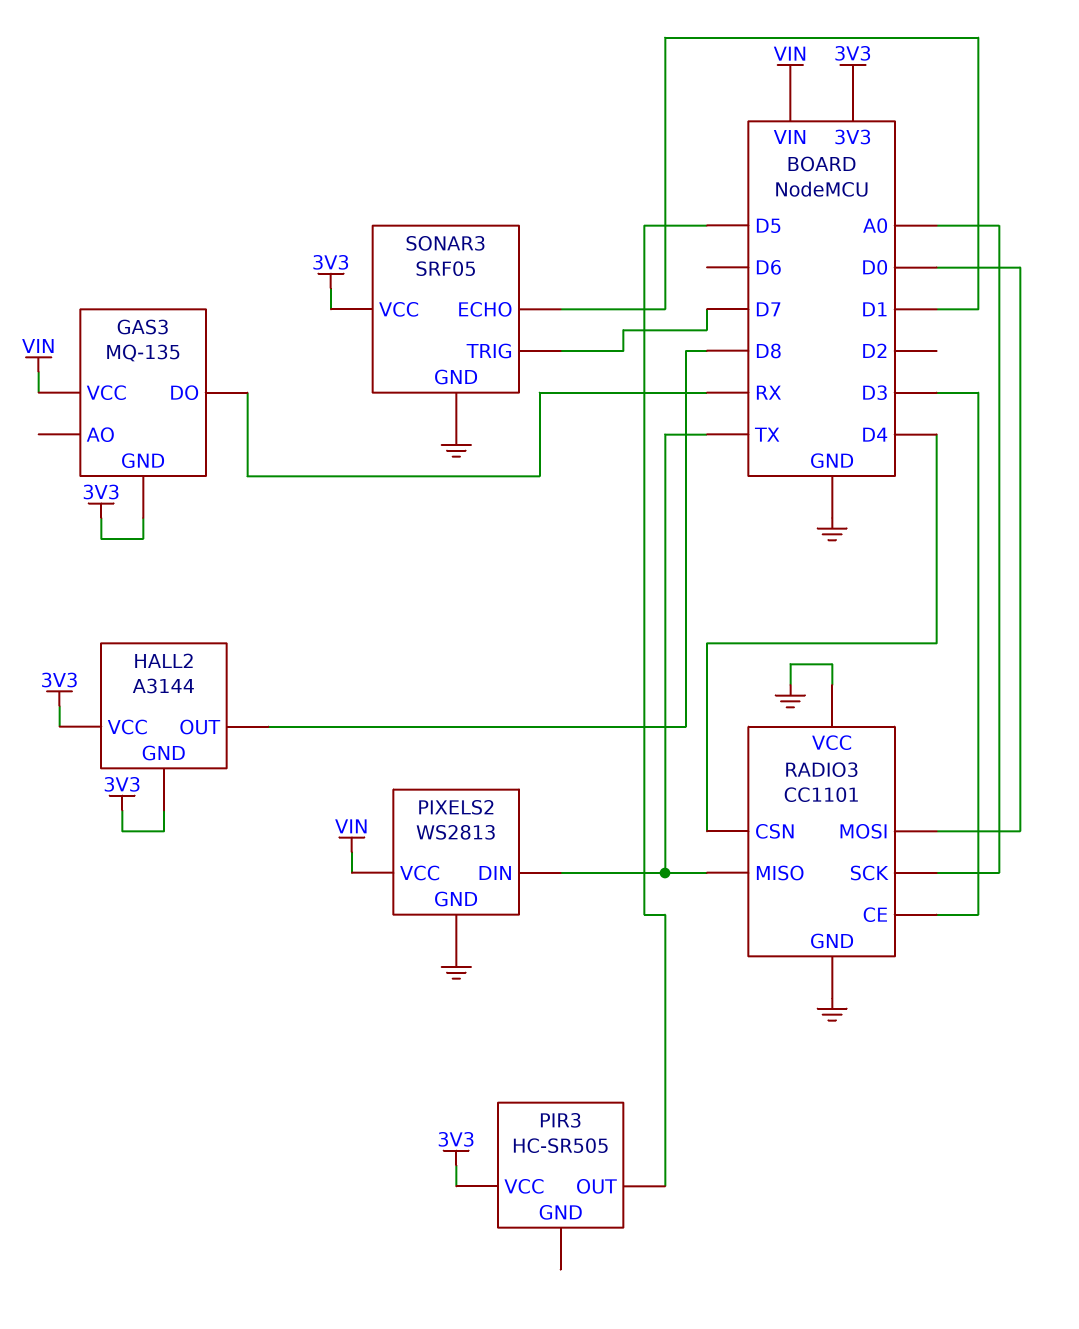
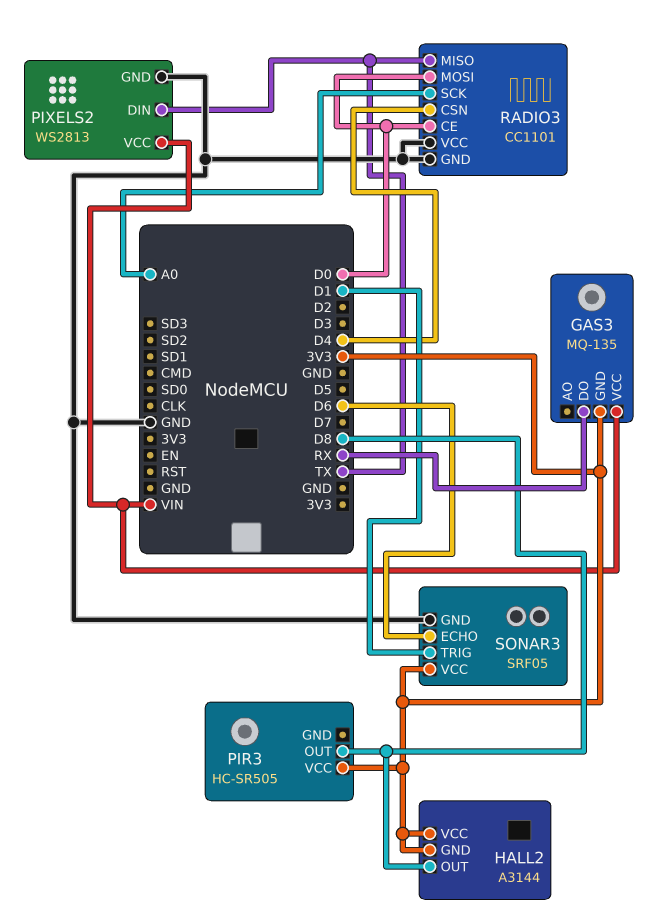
PIR3 pin OUT: D5 -> D8
RADIO3 pin CE: D3 -> D0
SONAR3 pin ECHO: D1 -> D6
SONAR3 pin TRIG: D7 -> D1

